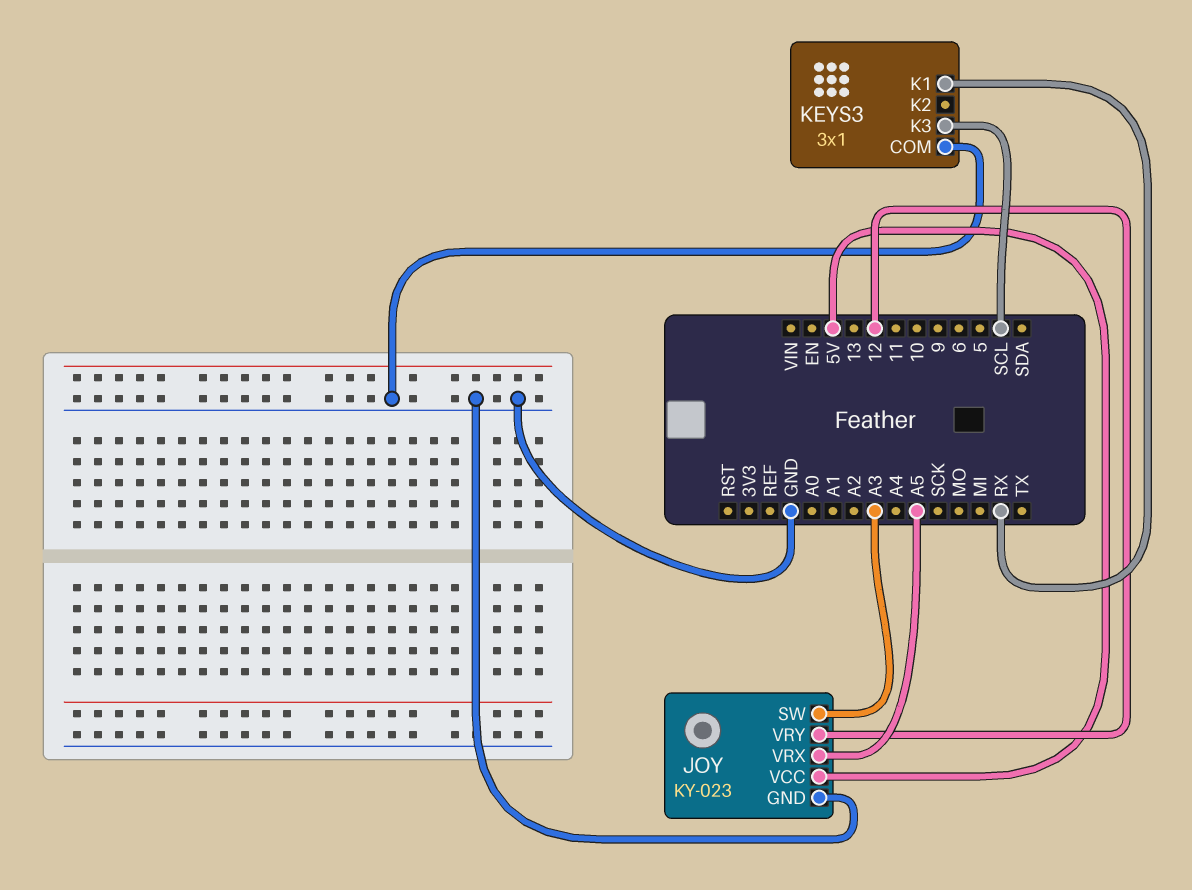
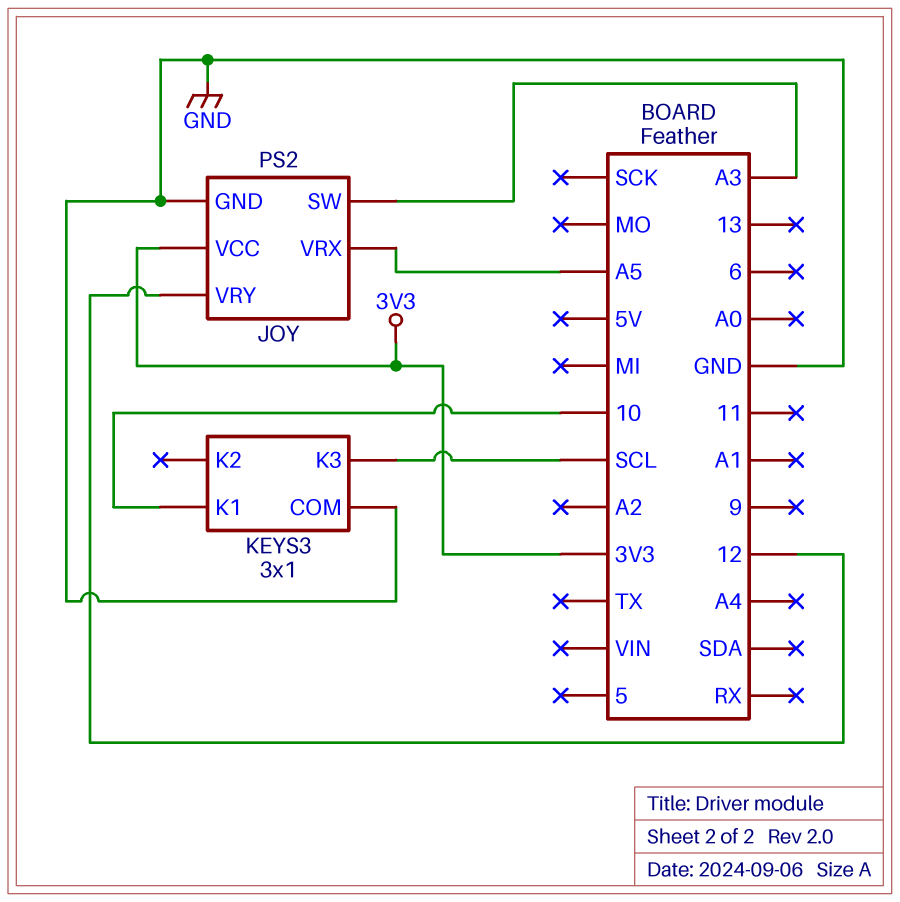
JOY: KY-023 -> PS2
JOY pin VCC: 5V -> 3V3
KEYS3 pin K1: RX -> 10

